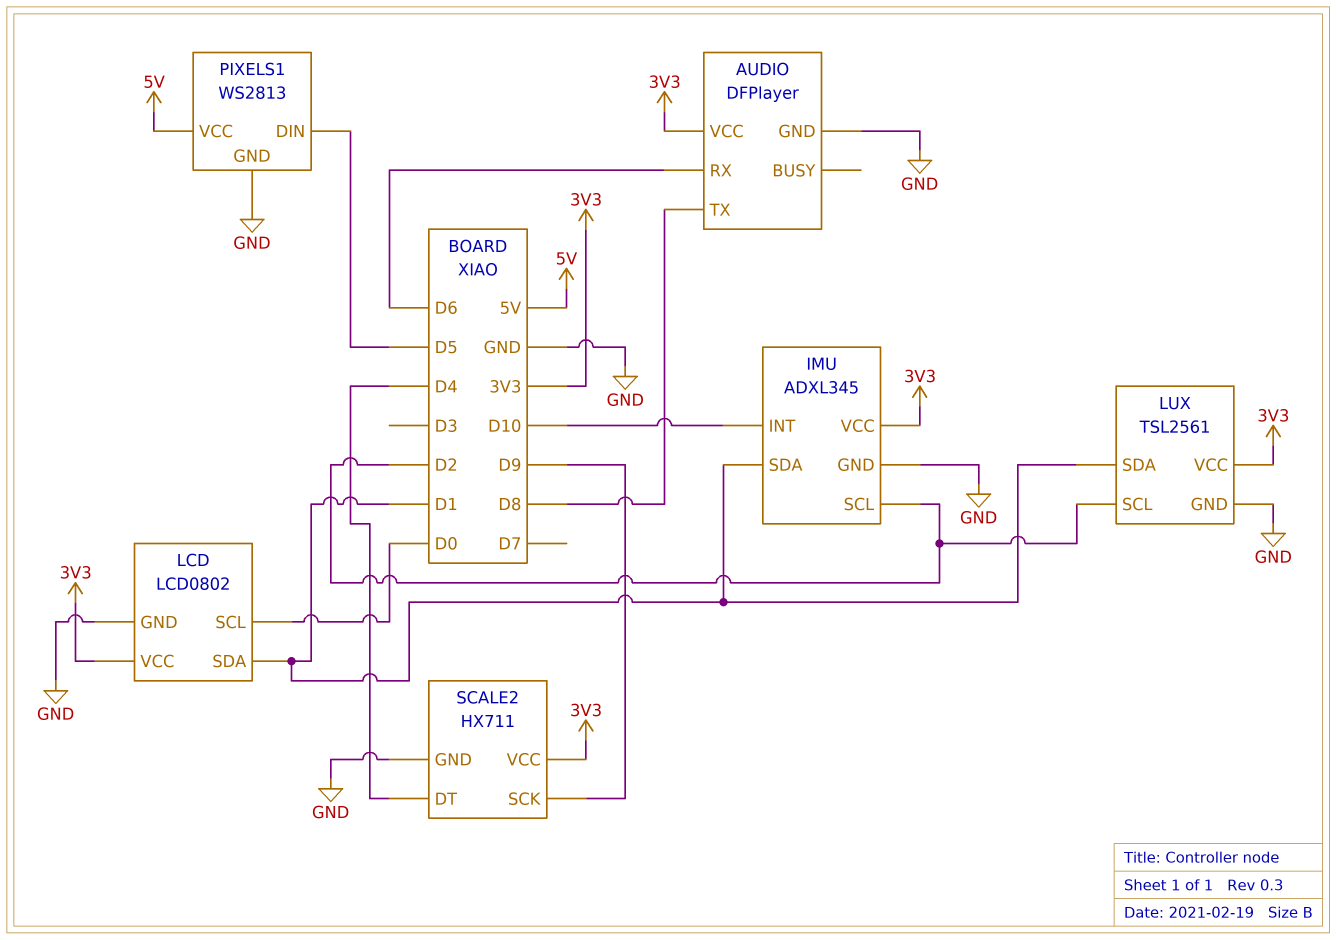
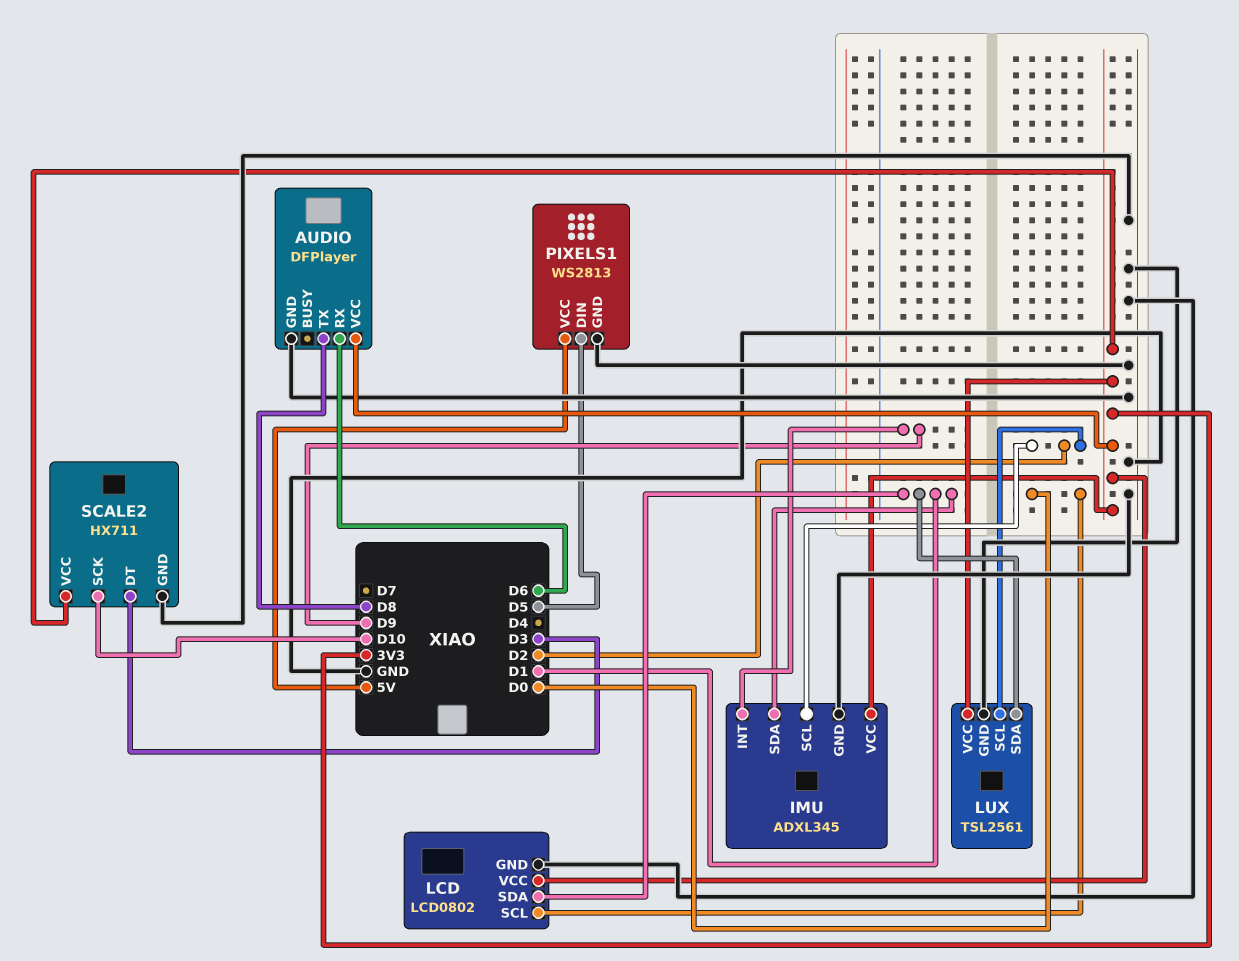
IMU pin INT: D10 -> D9
SCALE2 pin DT: D4 -> D3
SCALE2 pin SCK: D9 -> D10

